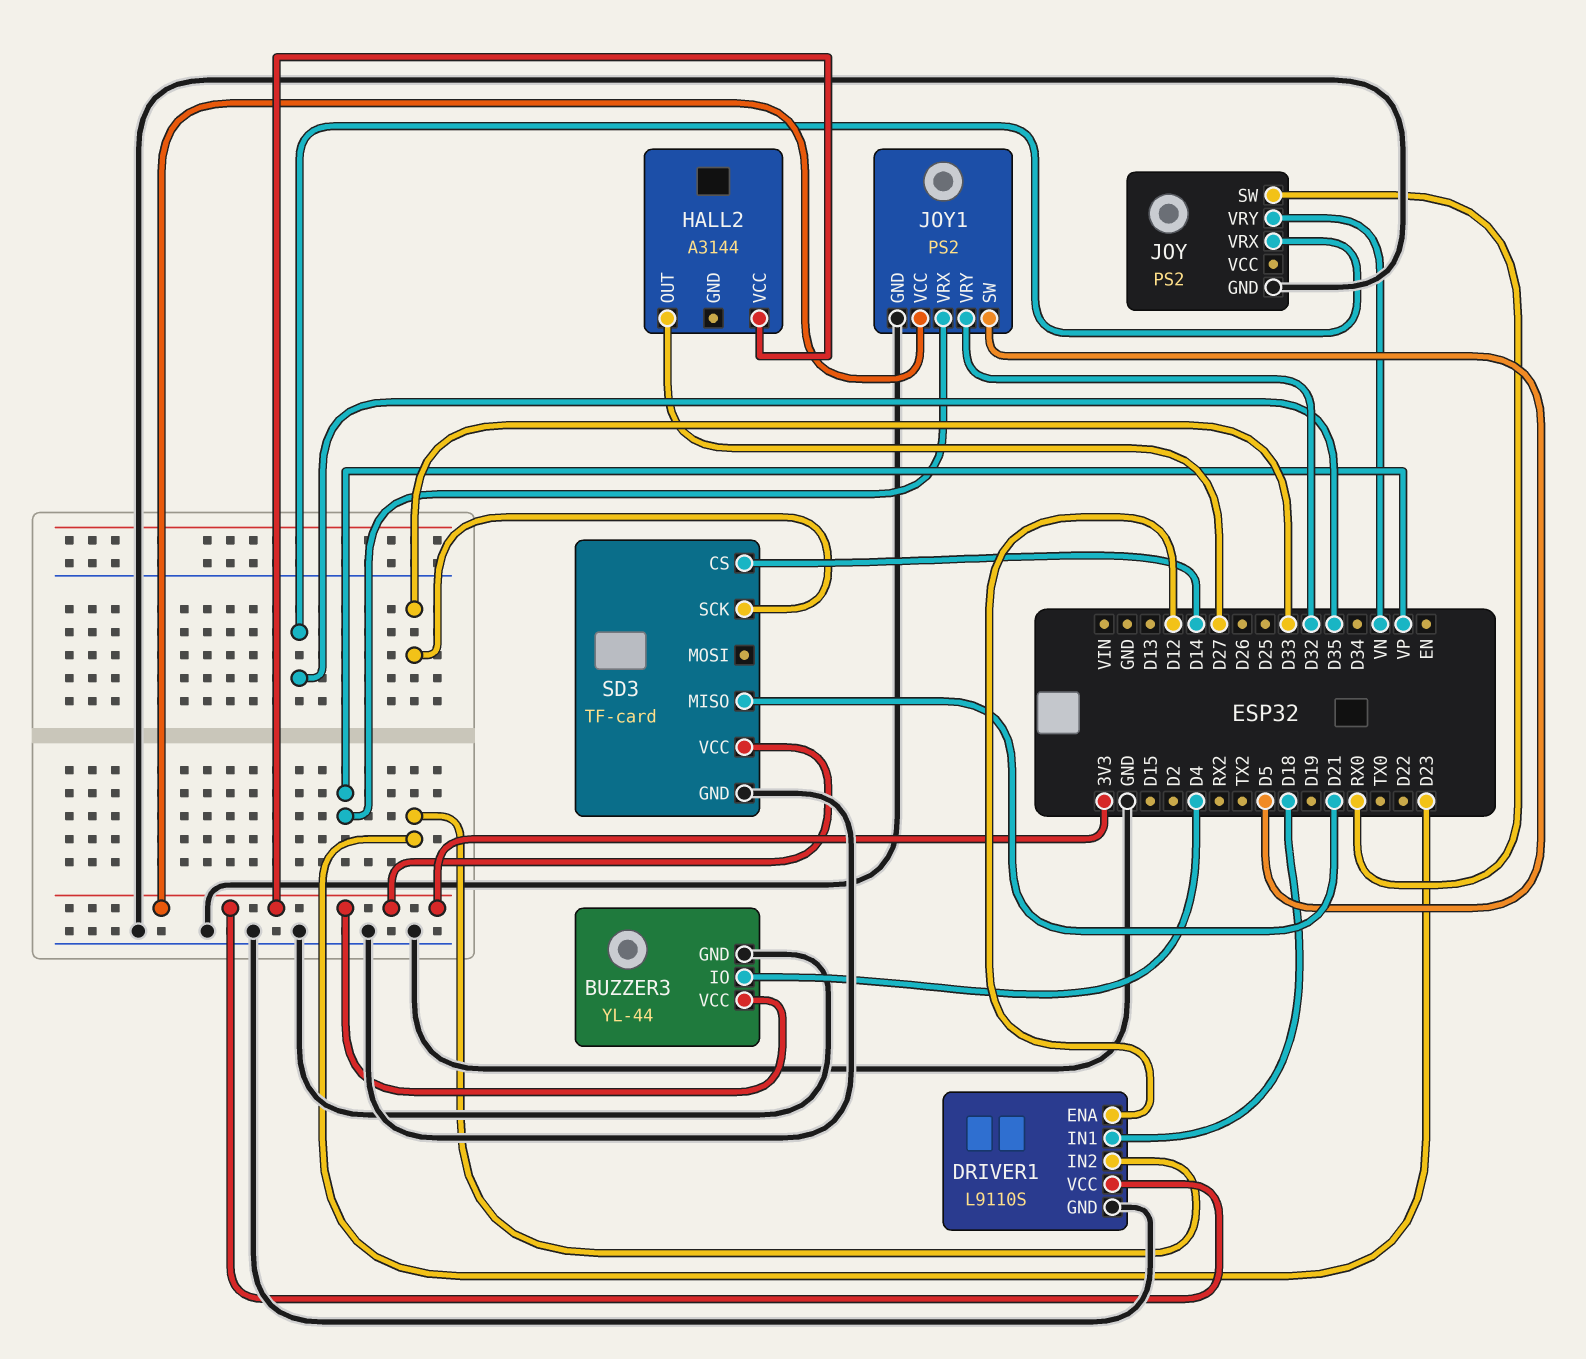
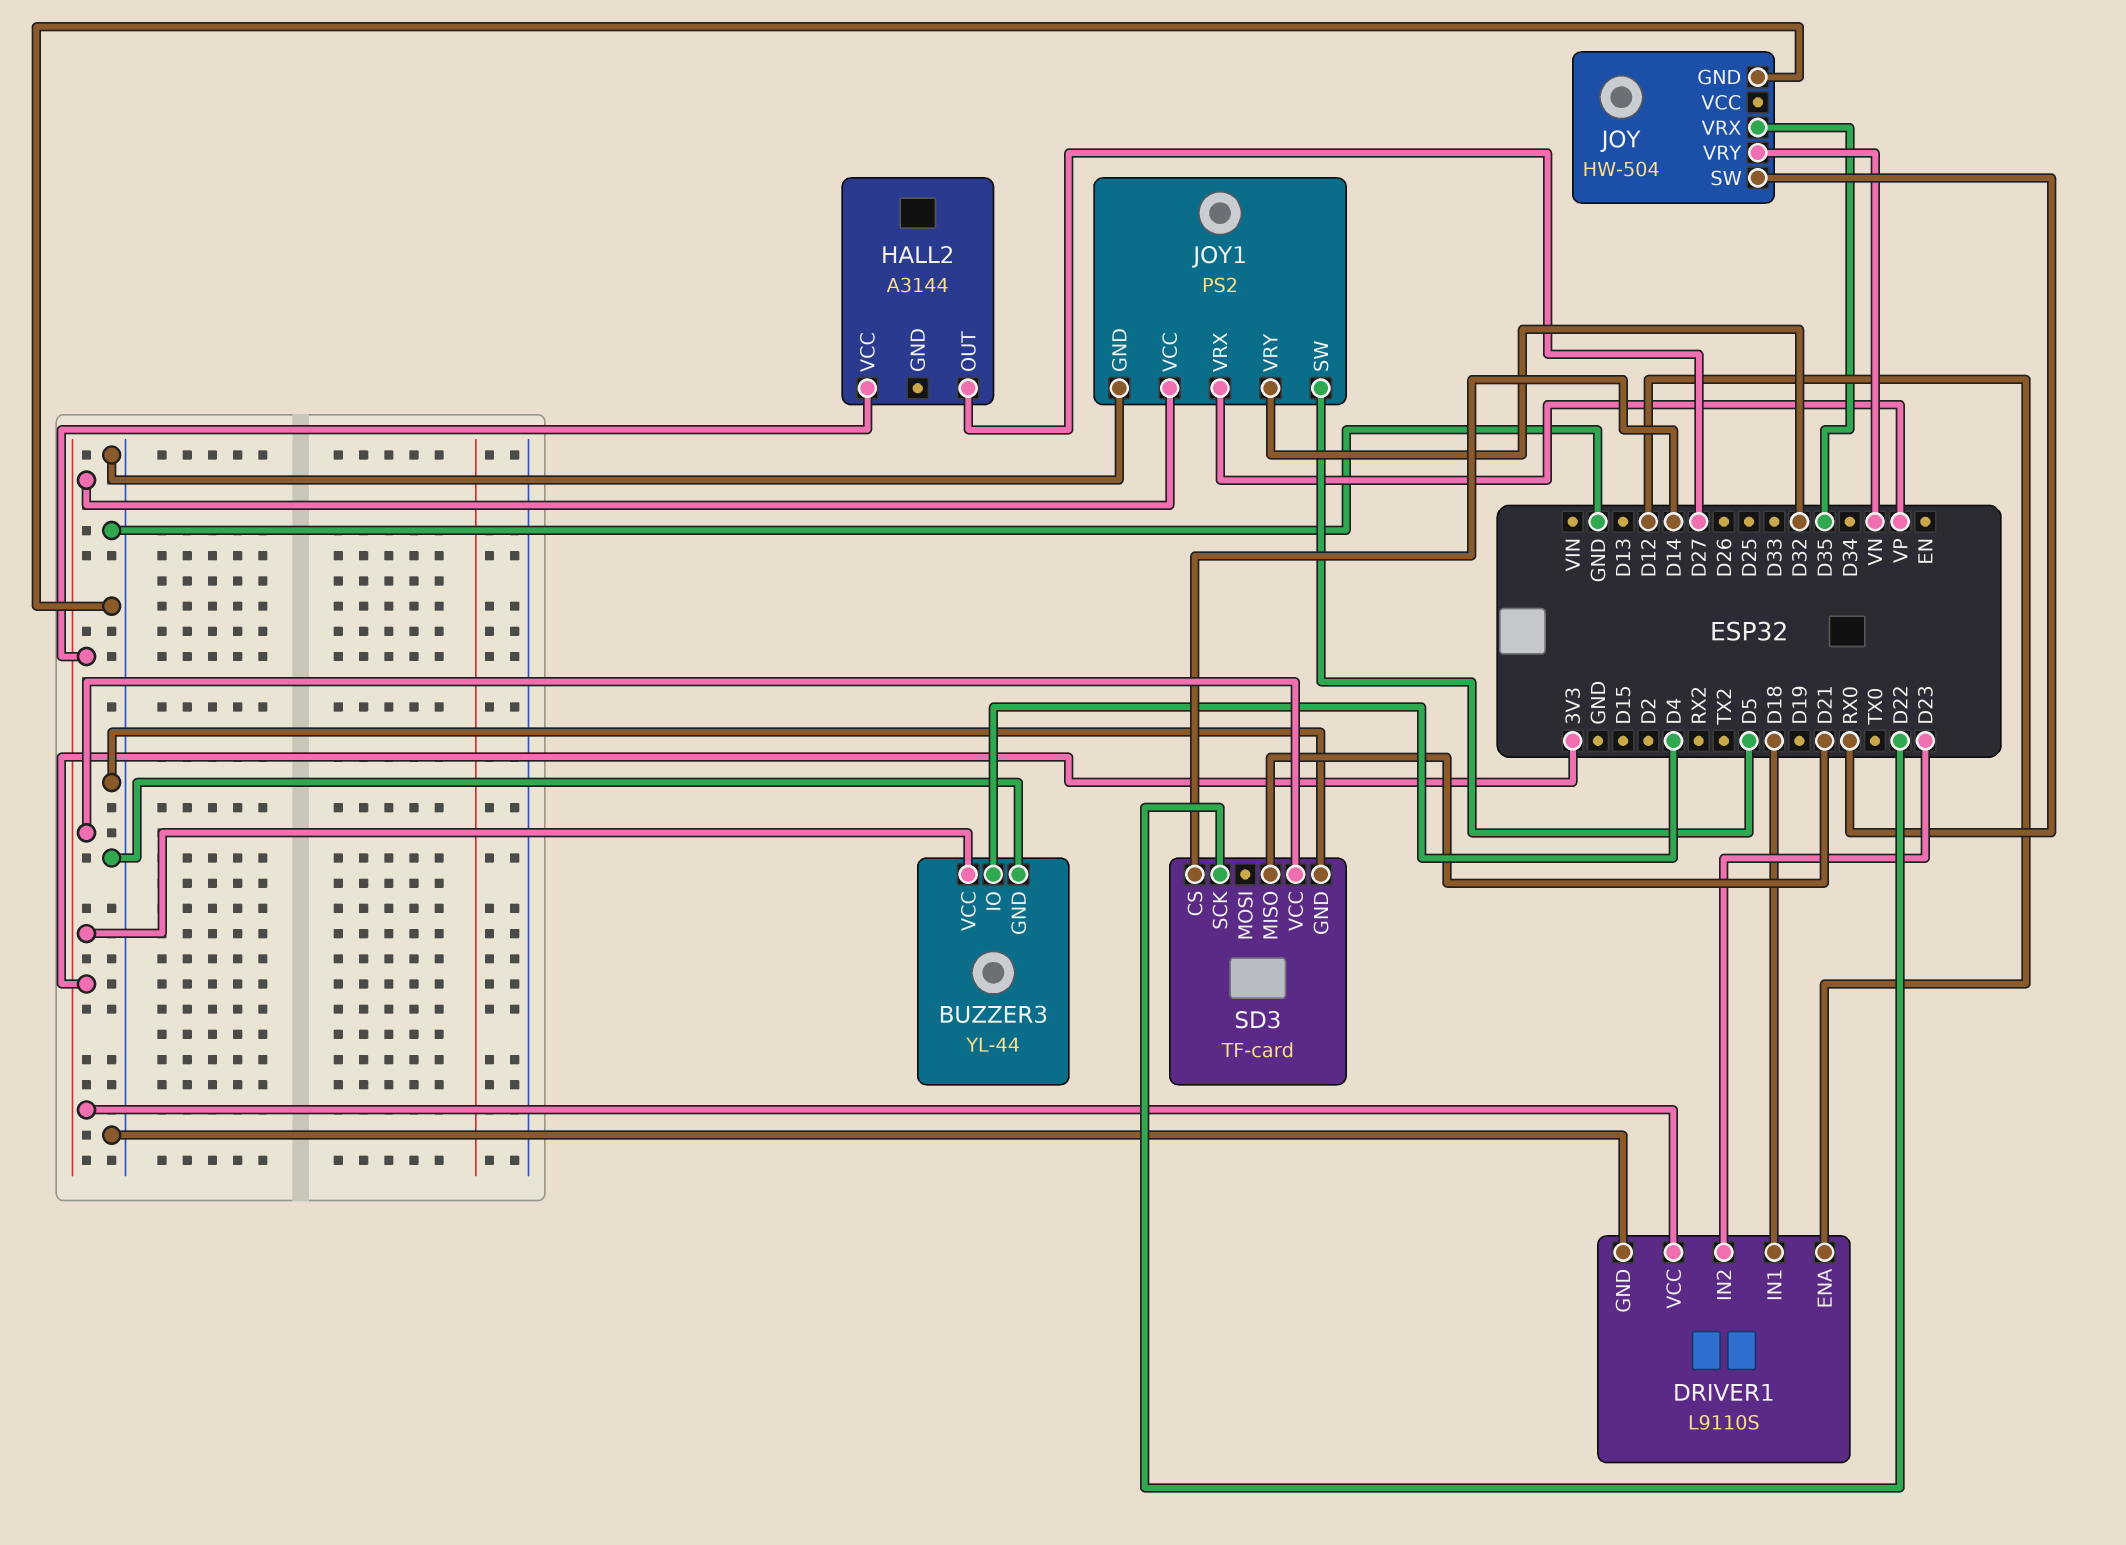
JOY: PS2 -> HW-504
SD3 pin SCK: D33 -> D22

